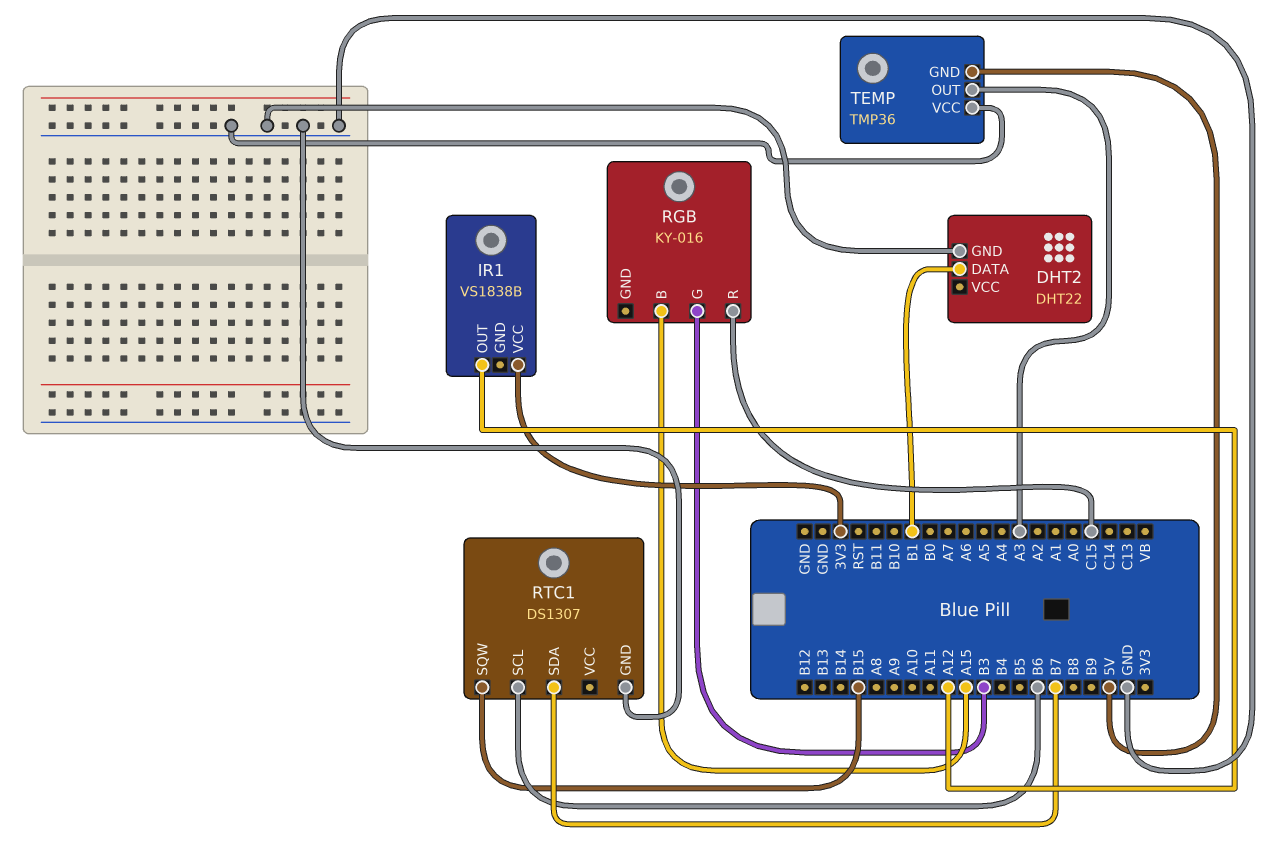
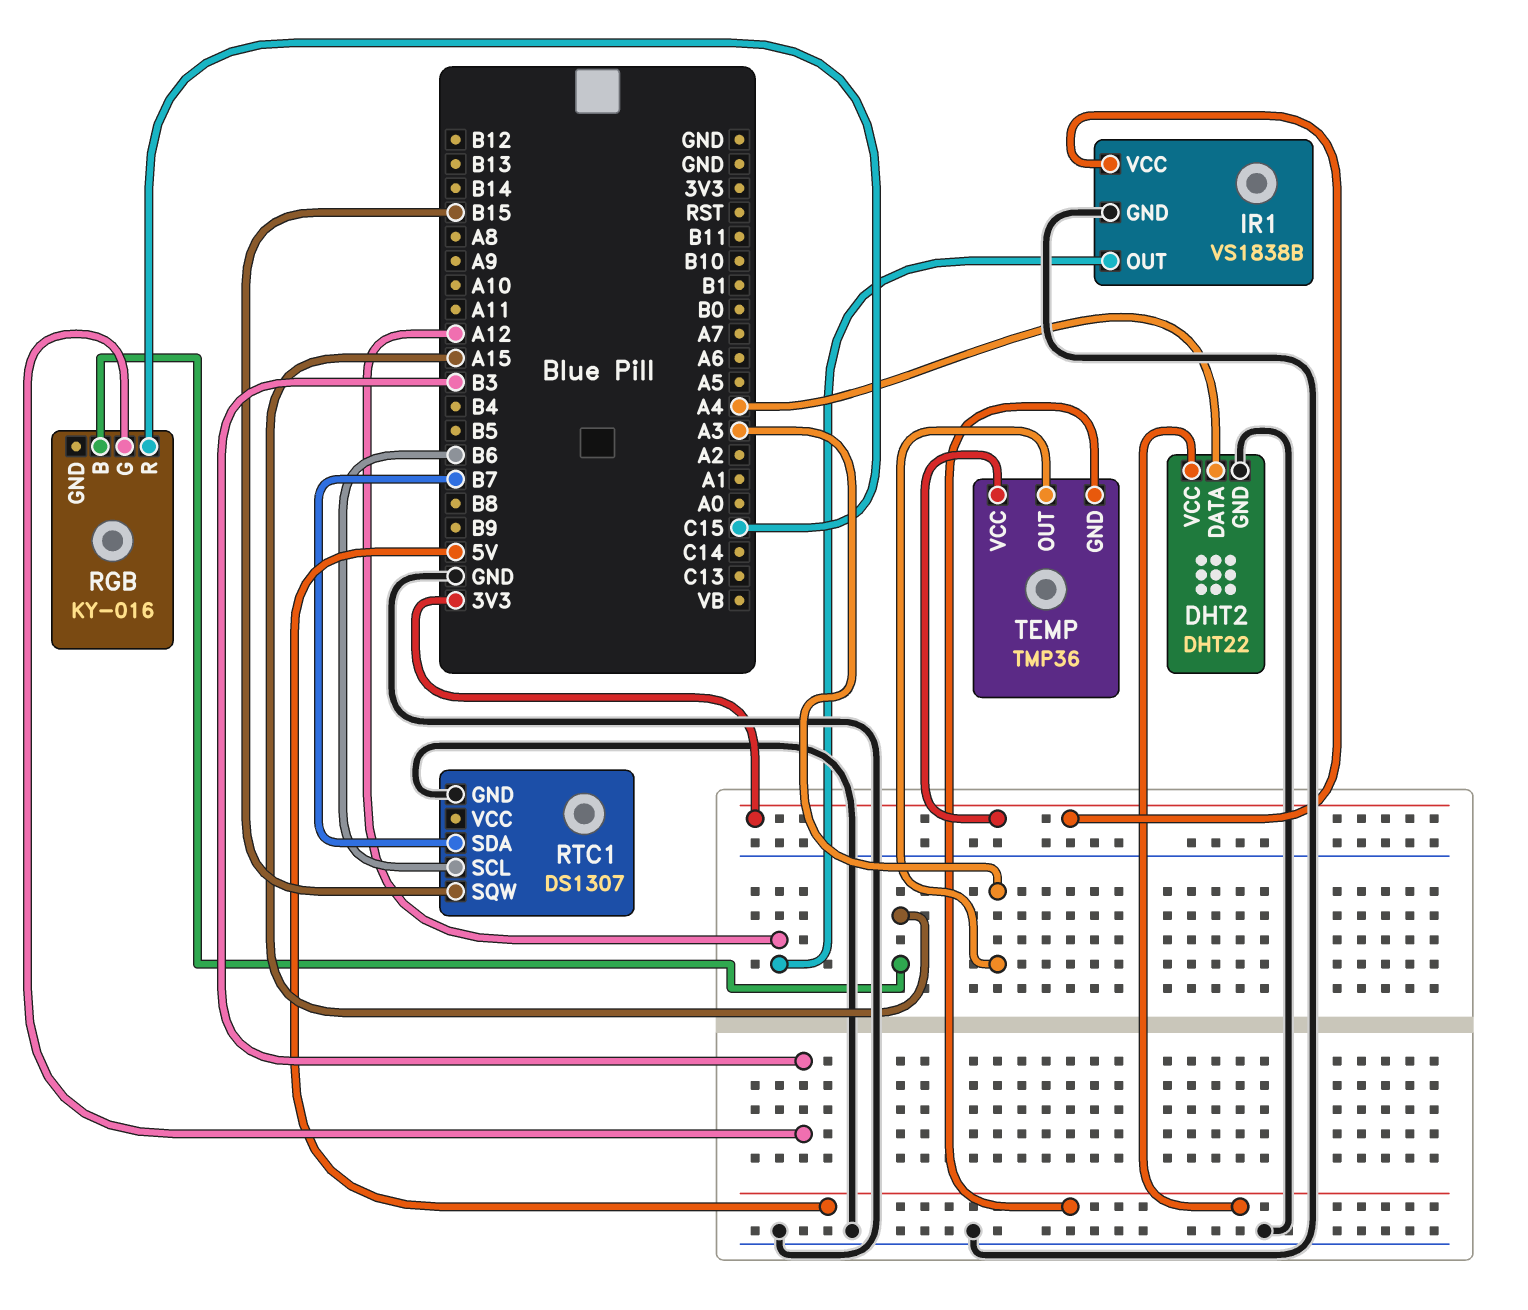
DHT2 pin DATA: B1 -> A4
DHT2 pin VCC: none -> 5V
IR1 pin GND: none -> GND
TEMP pin VCC: GND -> 3V3

